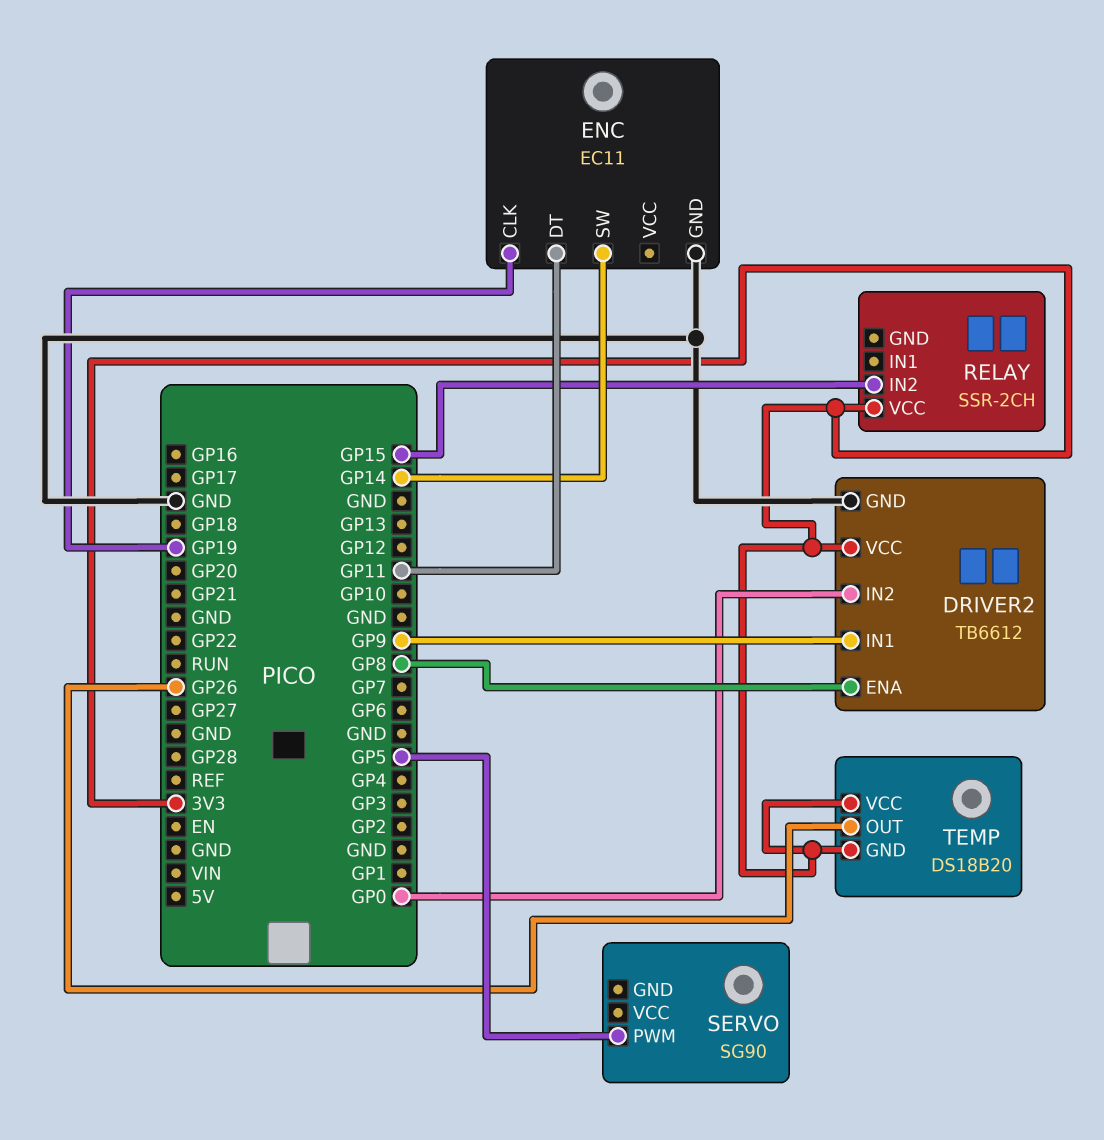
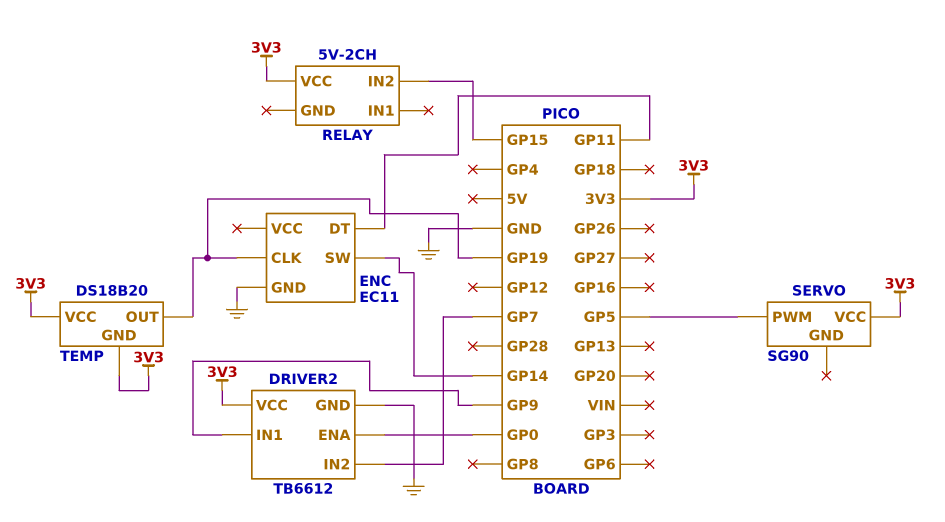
DRIVER2 pin ENA: GP8 -> GP0
DRIVER2 pin IN2: GP0 -> GP7
RELAY: SSR-2CH -> 5V-2CH
SERVO pin VCC: none -> 3V3
TEMP pin OUT: GP26 -> GP19

